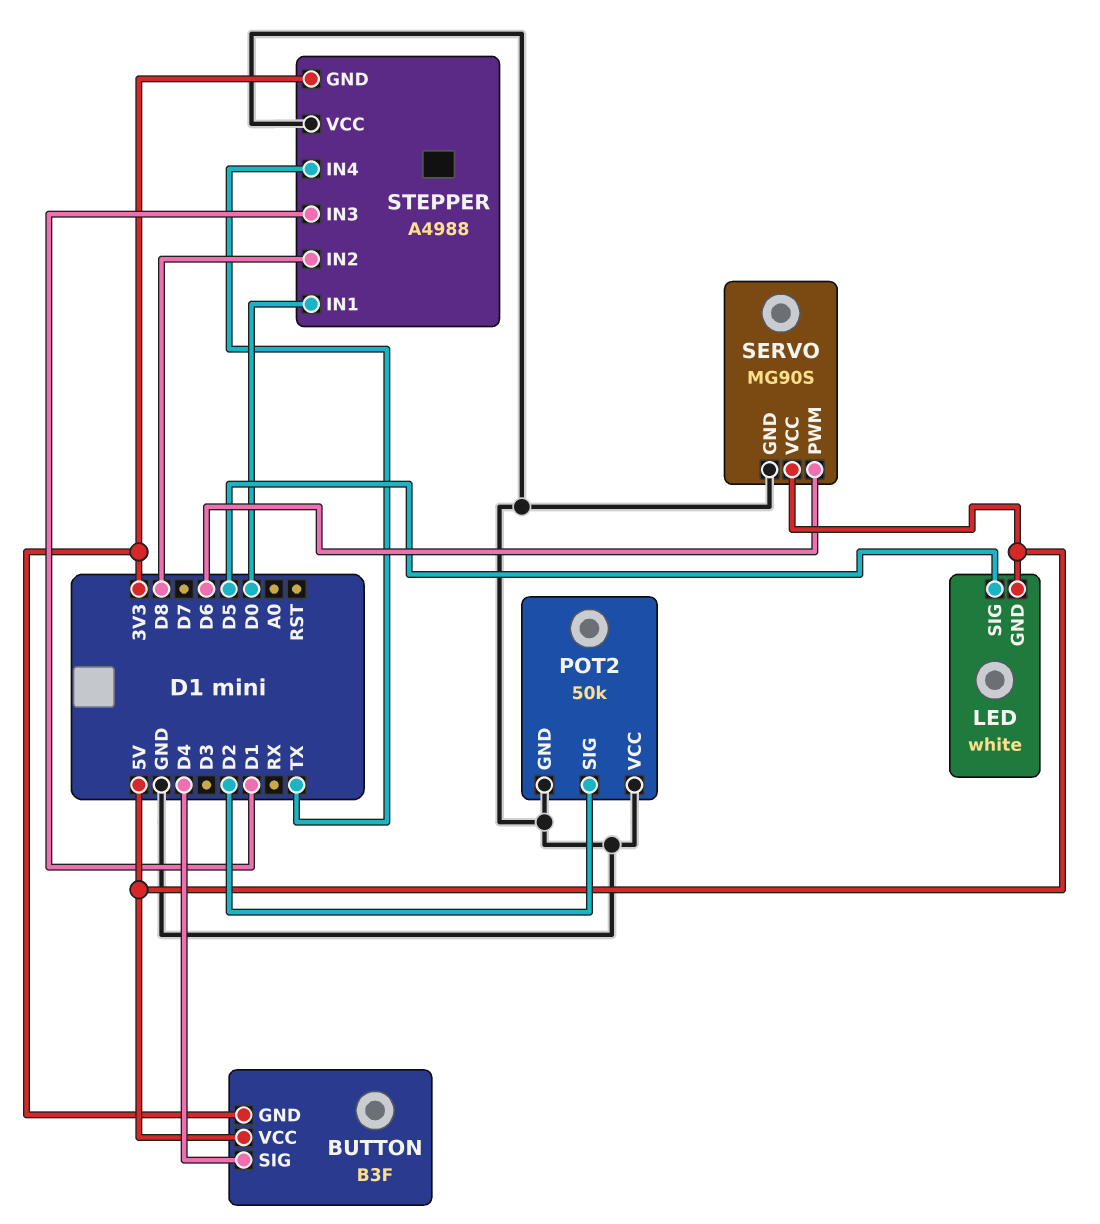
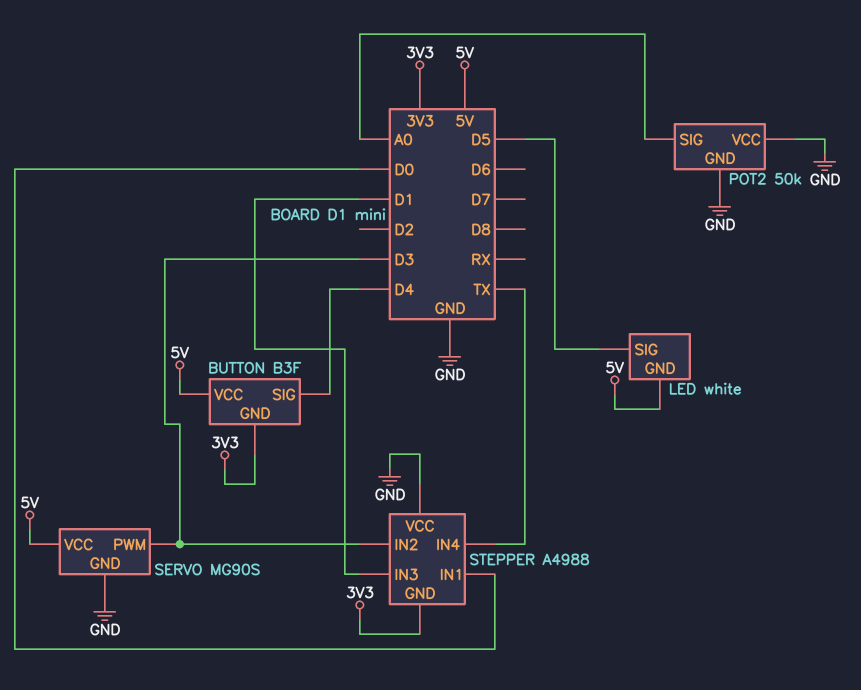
POT2 pin SIG: D2 -> A0
SERVO pin PWM: D6 -> D3
STEPPER pin IN2: D8 -> D3

